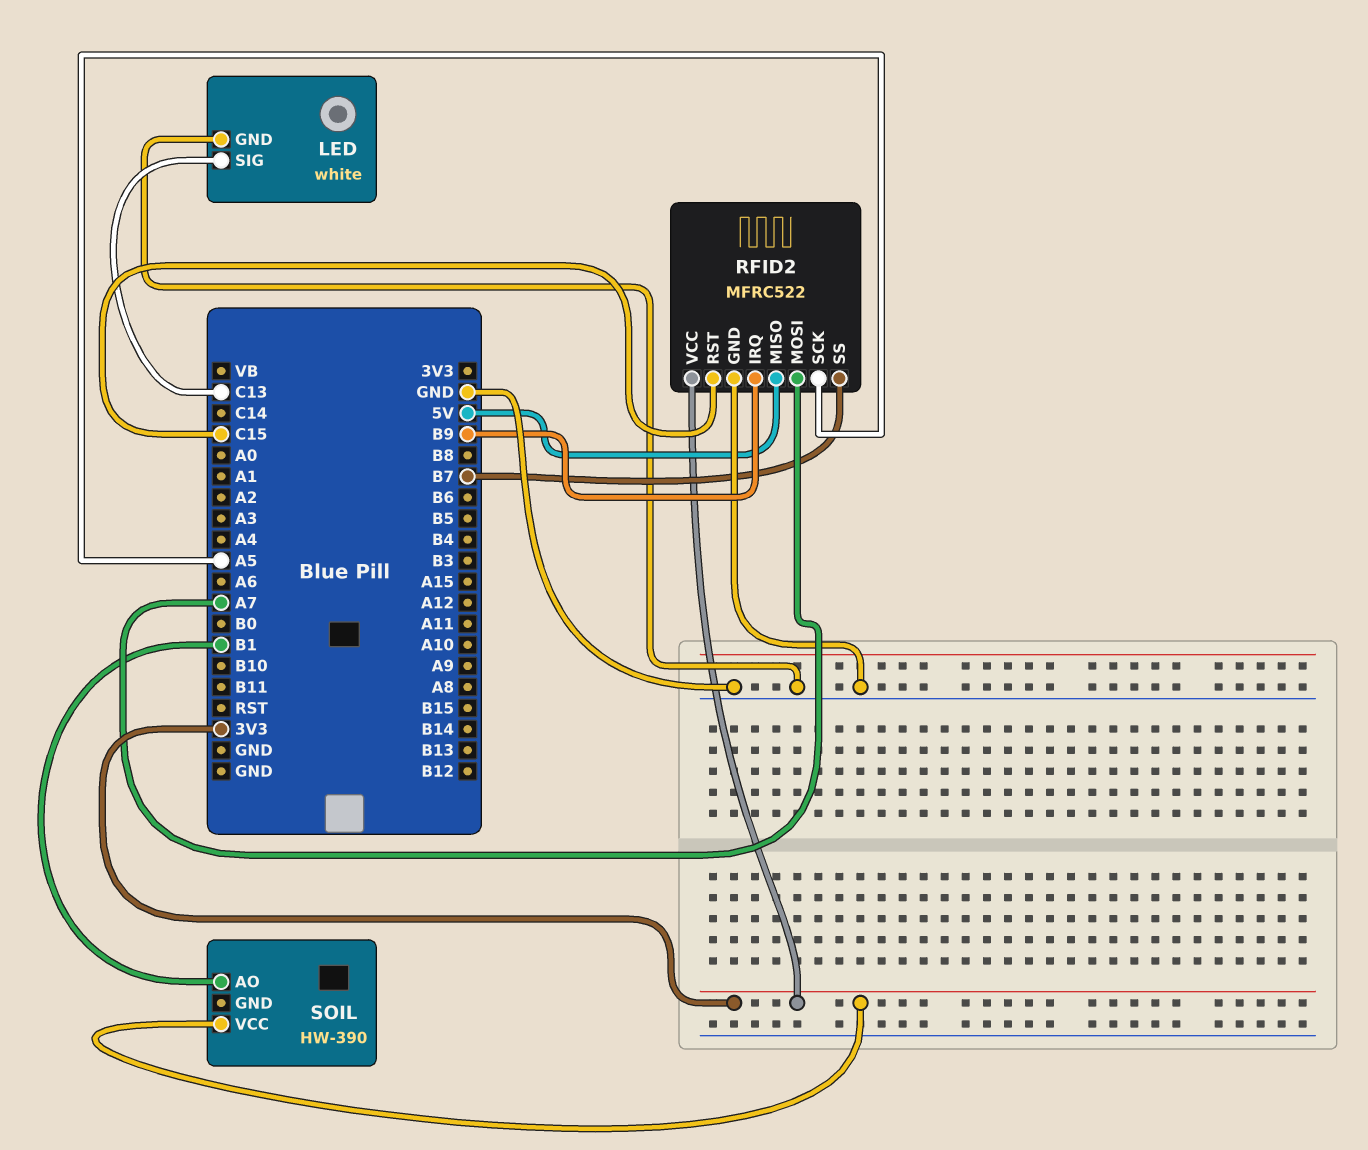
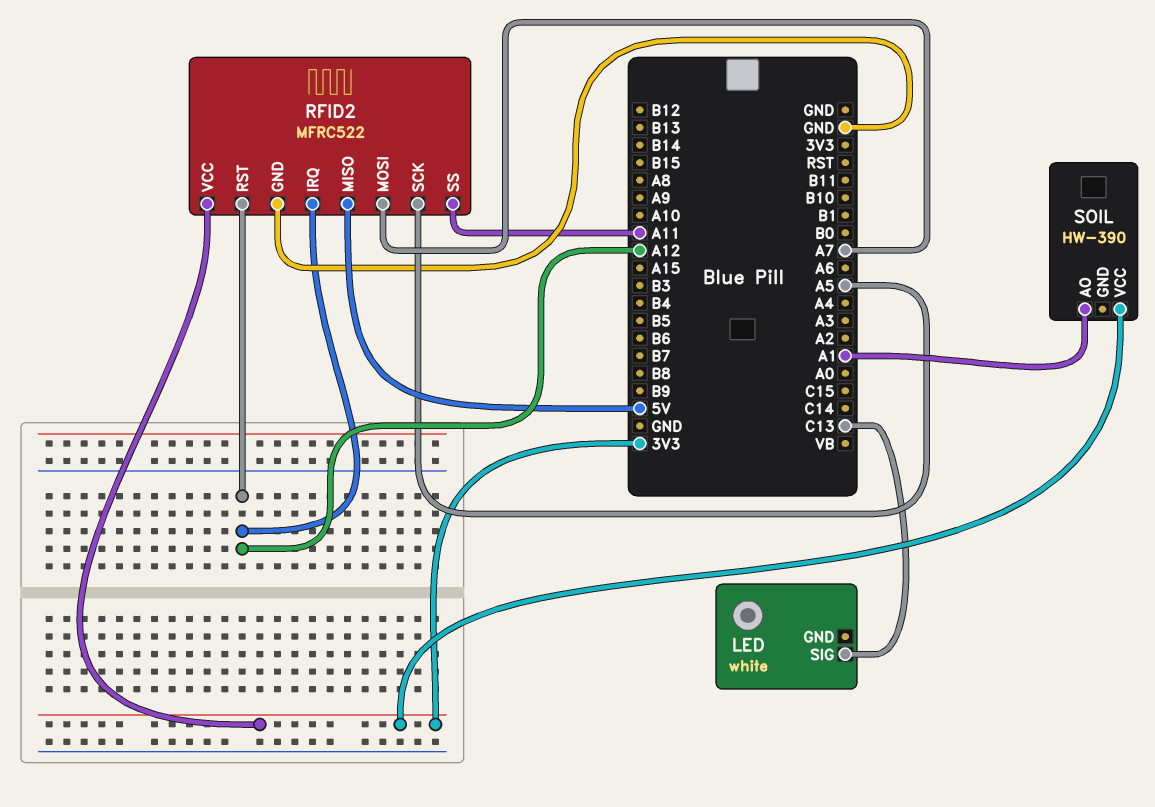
LED pin GND: GND -> none
RFID2 pin IRQ: B9 -> A12
RFID2 pin RST: C15 -> A12
RFID2 pin SS: B7 -> A11
SOIL pin AO: B1 -> A1

